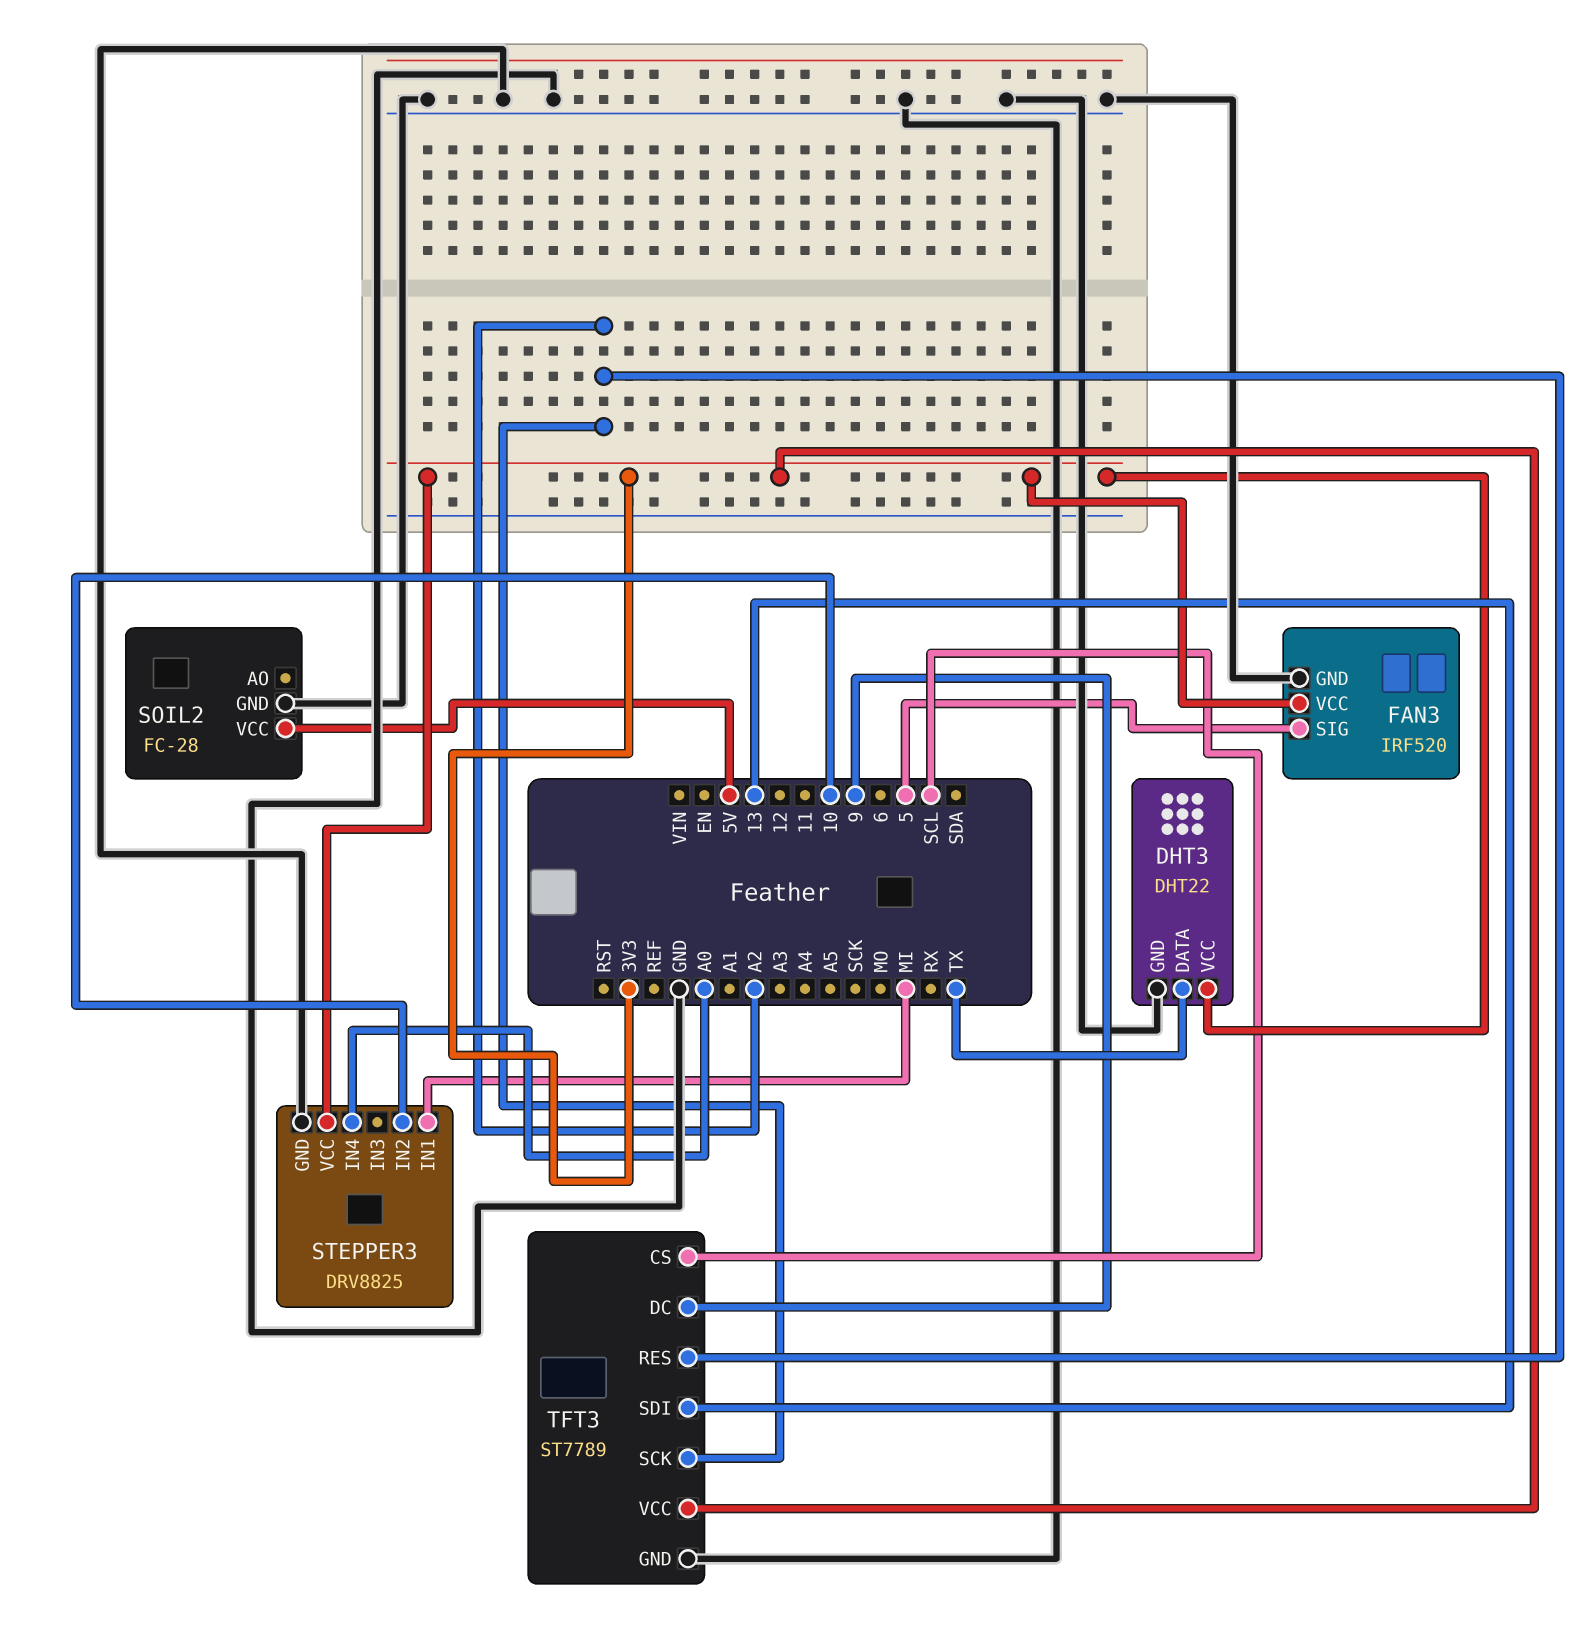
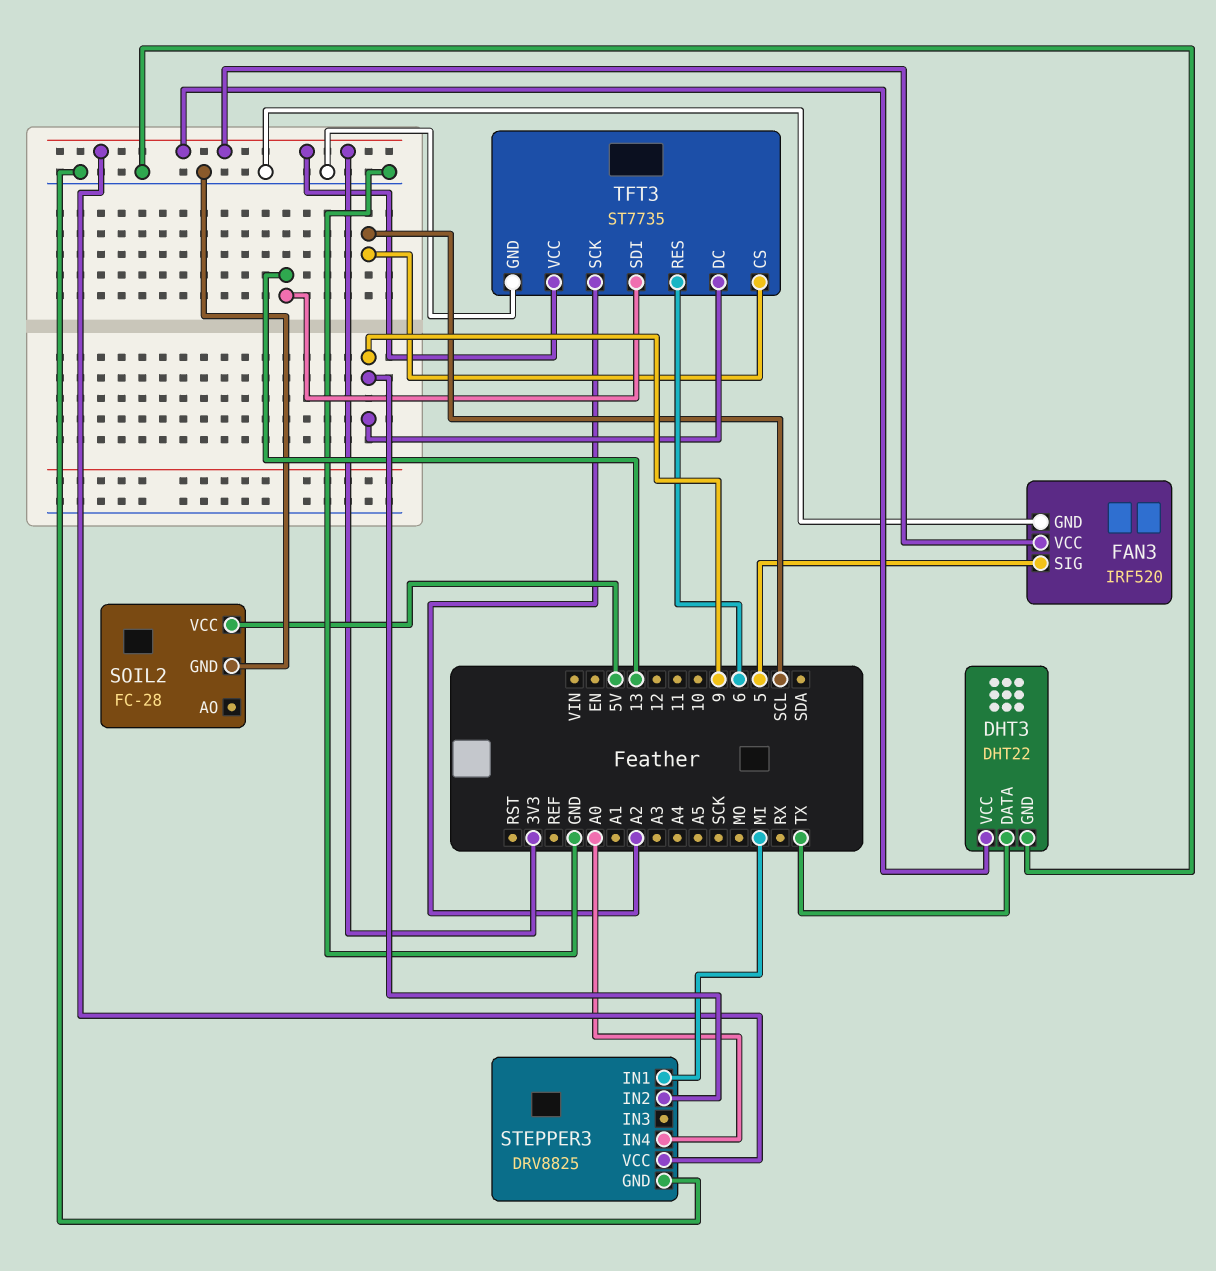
STEPPER3 pin IN2: 10 -> 9
TFT3: ST7789 -> ST7735
TFT3 pin RES: A2 -> 6

